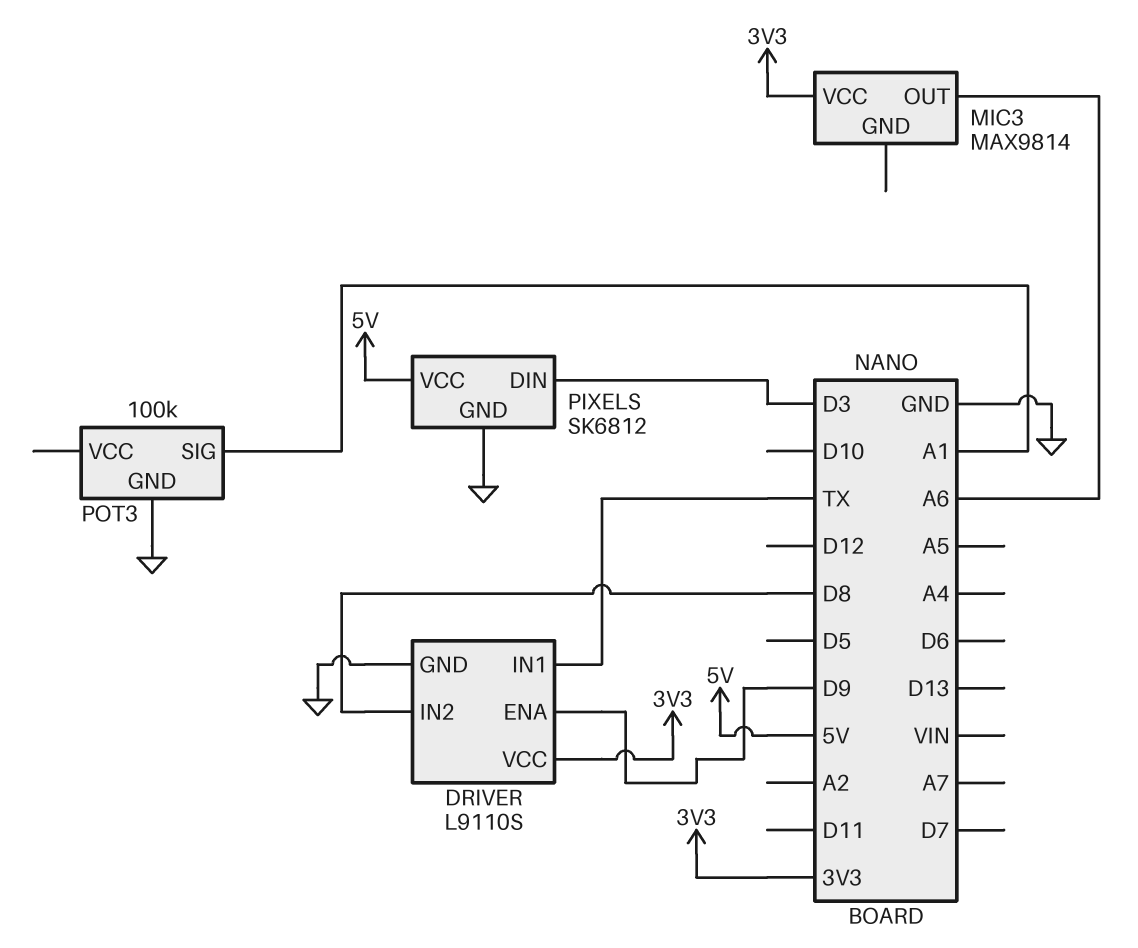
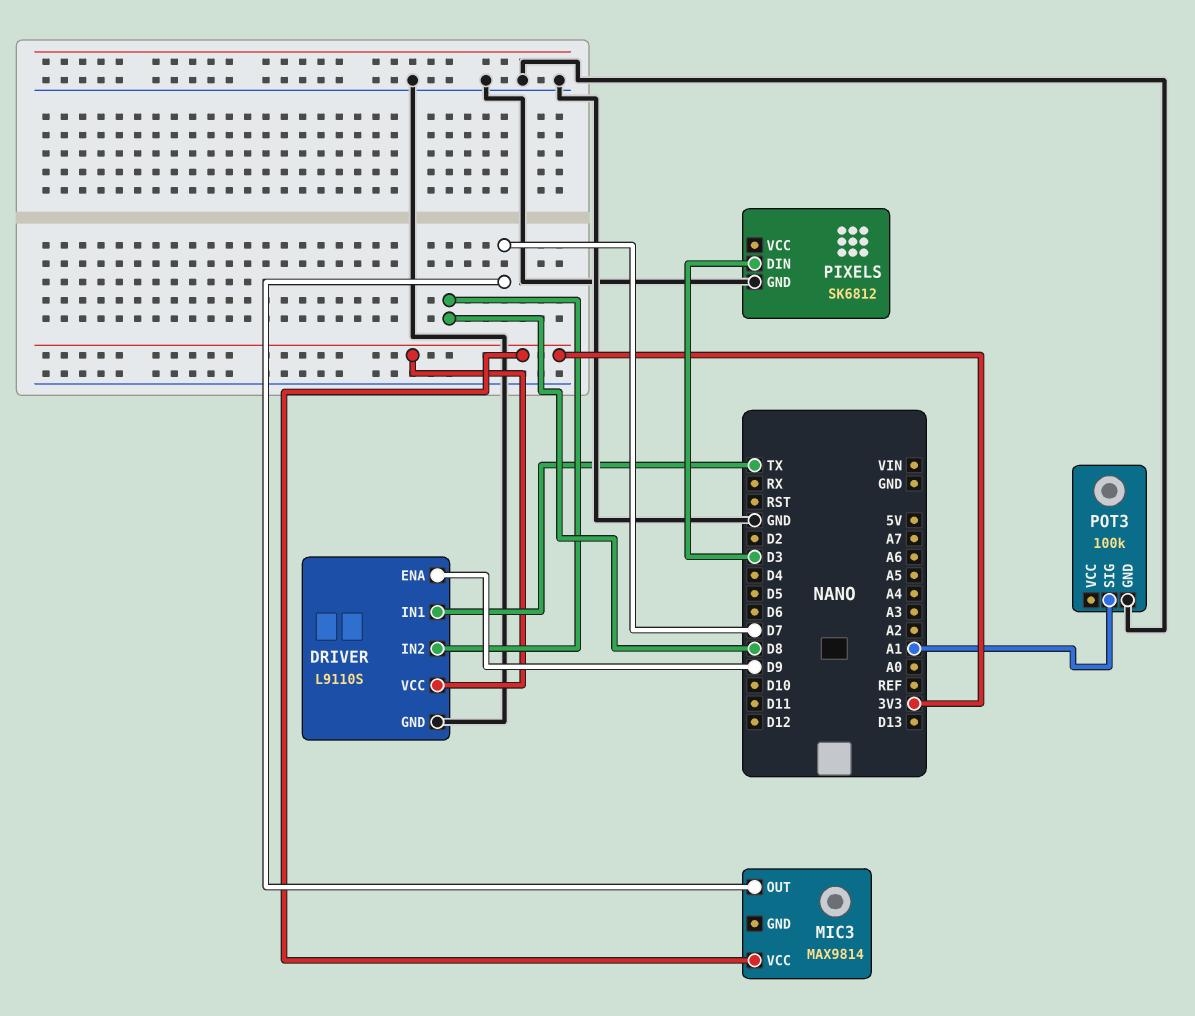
MIC3 pin OUT: A6 -> D7
PIXELS pin VCC: 5V -> none

